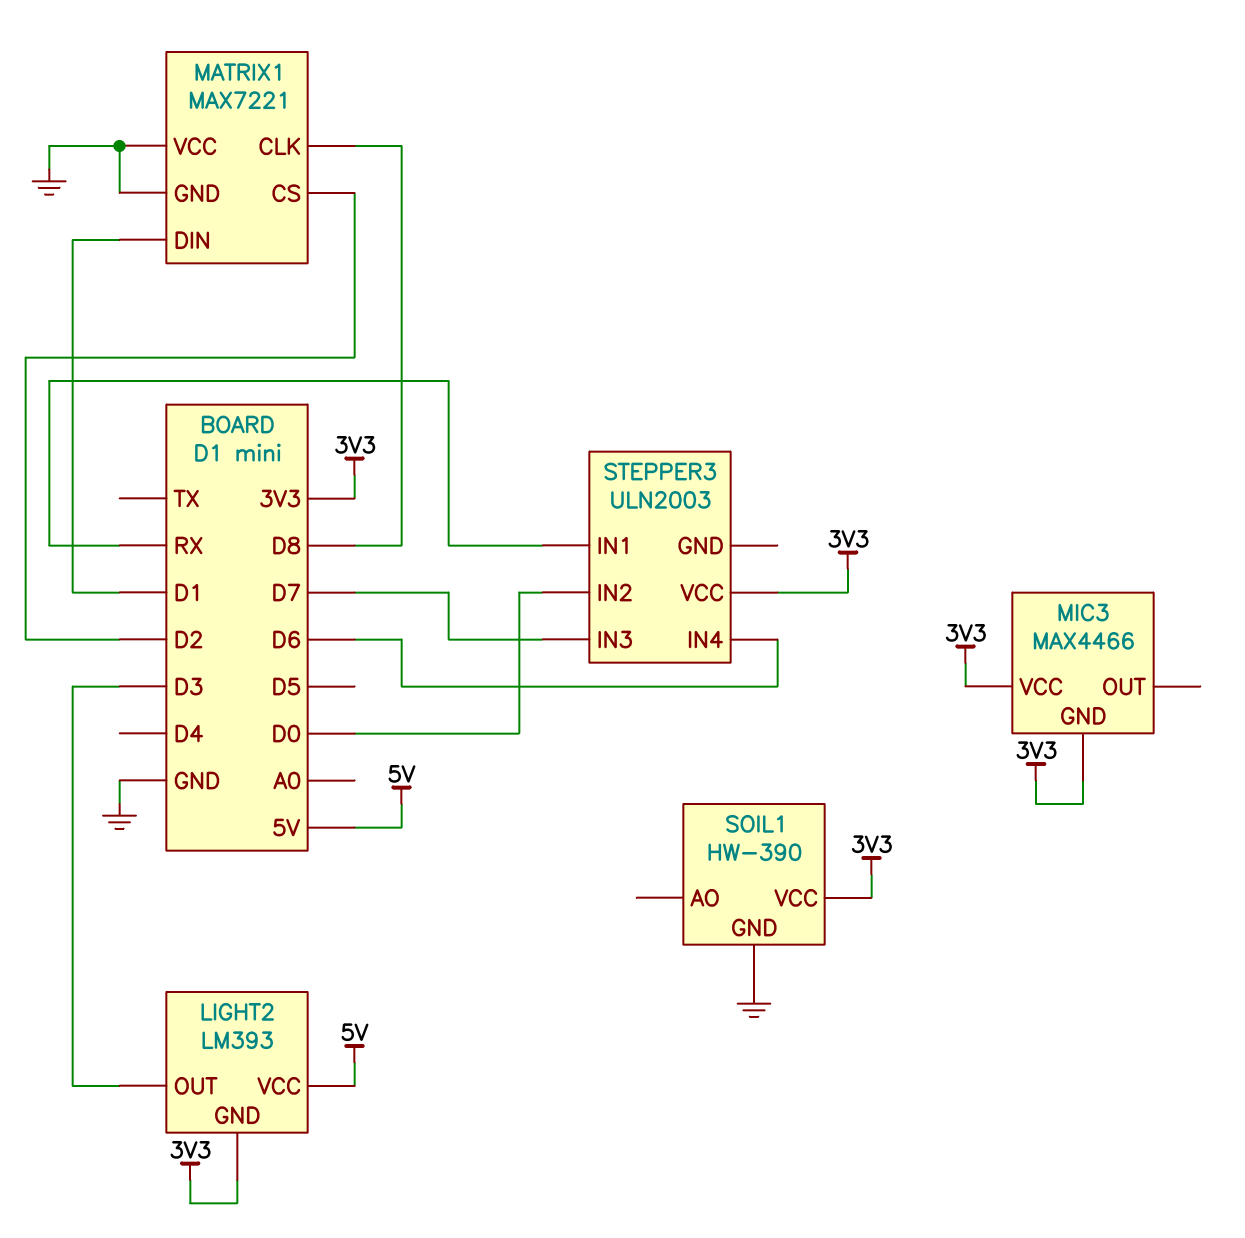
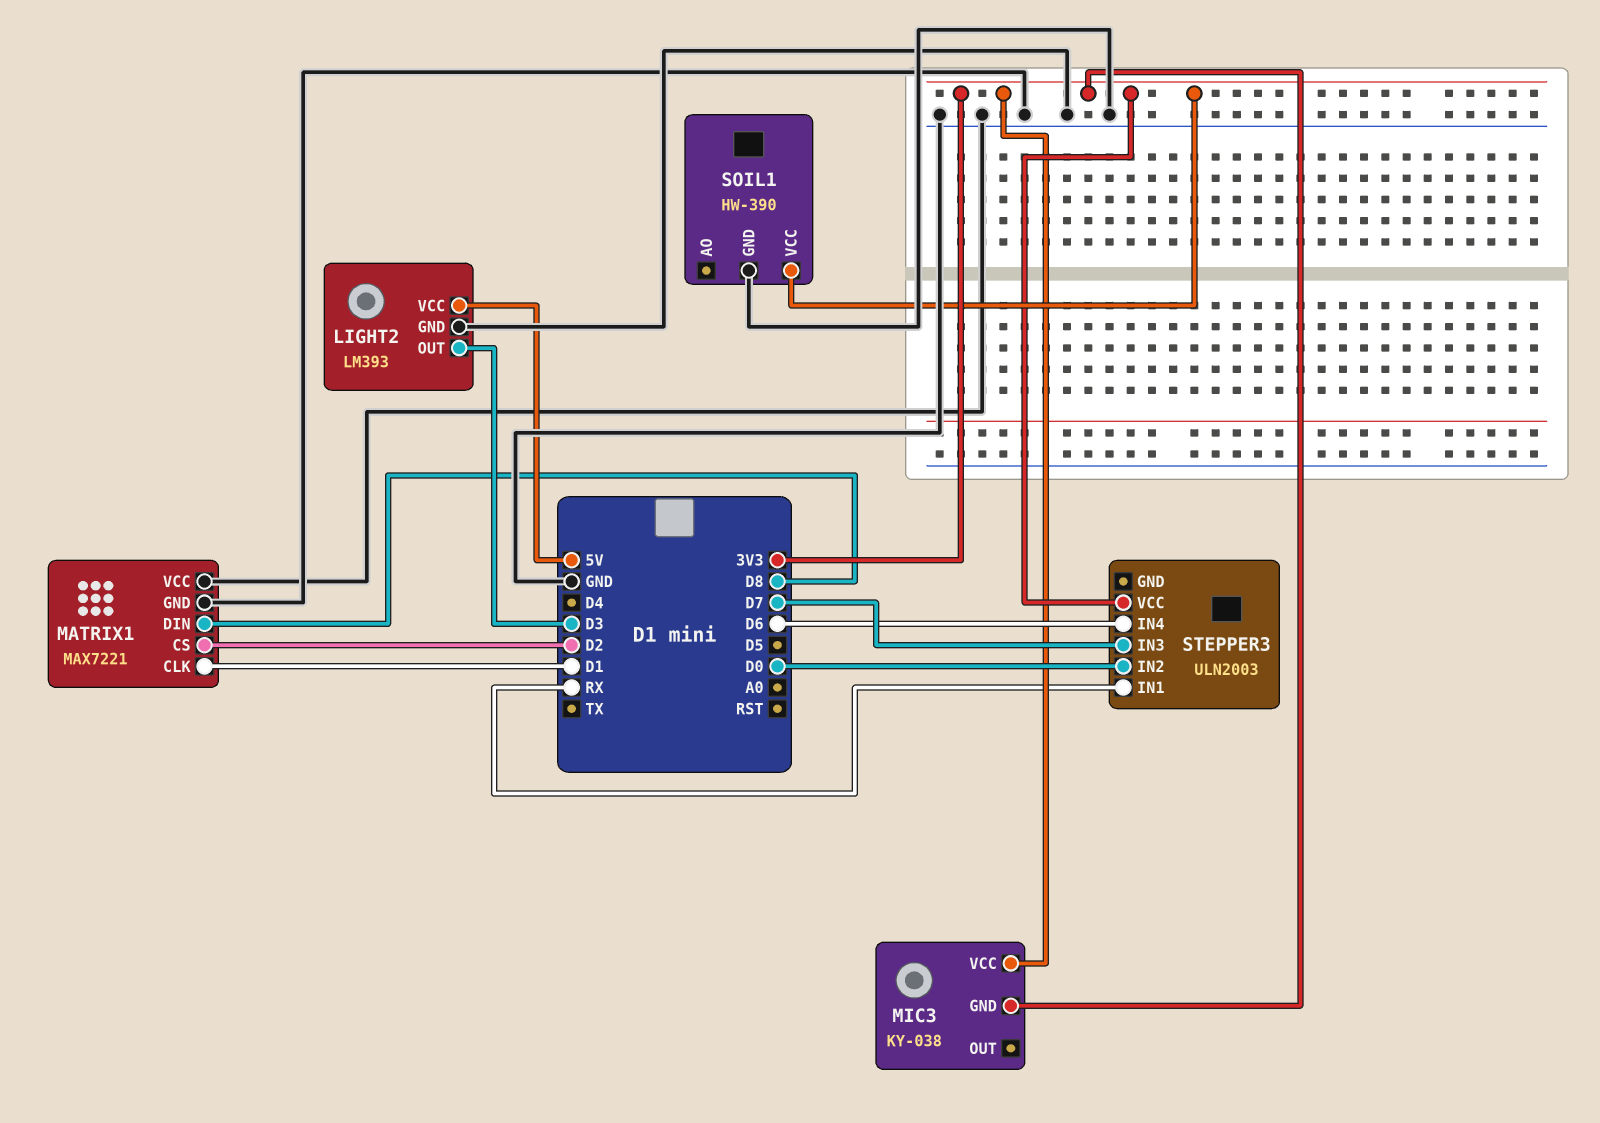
LIGHT2 pin GND: 3V3 -> GND
MATRIX1 pin CLK: D8 -> D1
MATRIX1 pin DIN: D1 -> D8
MIC3: MAX4466 -> KY-038

